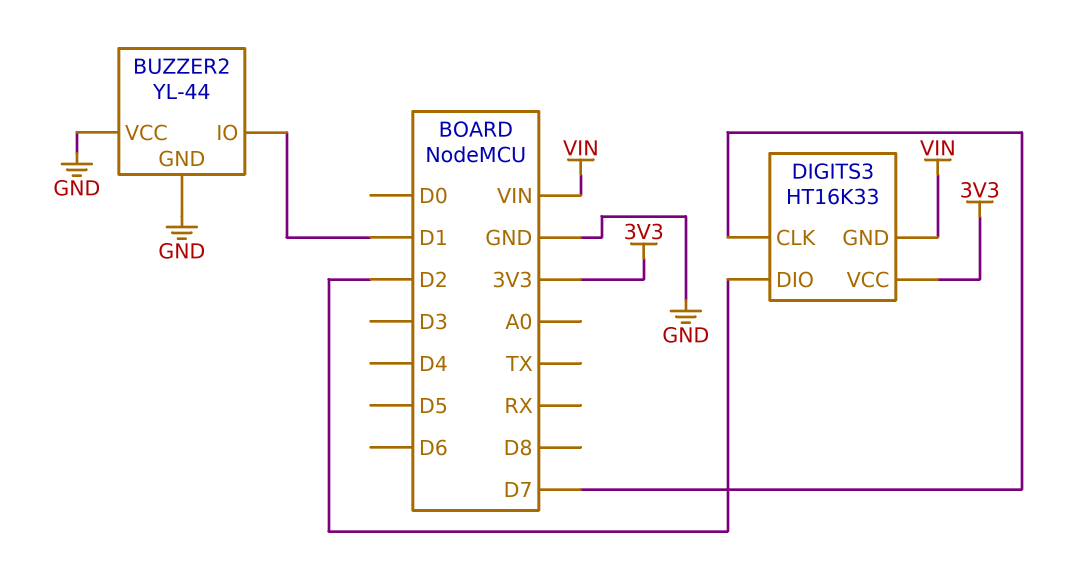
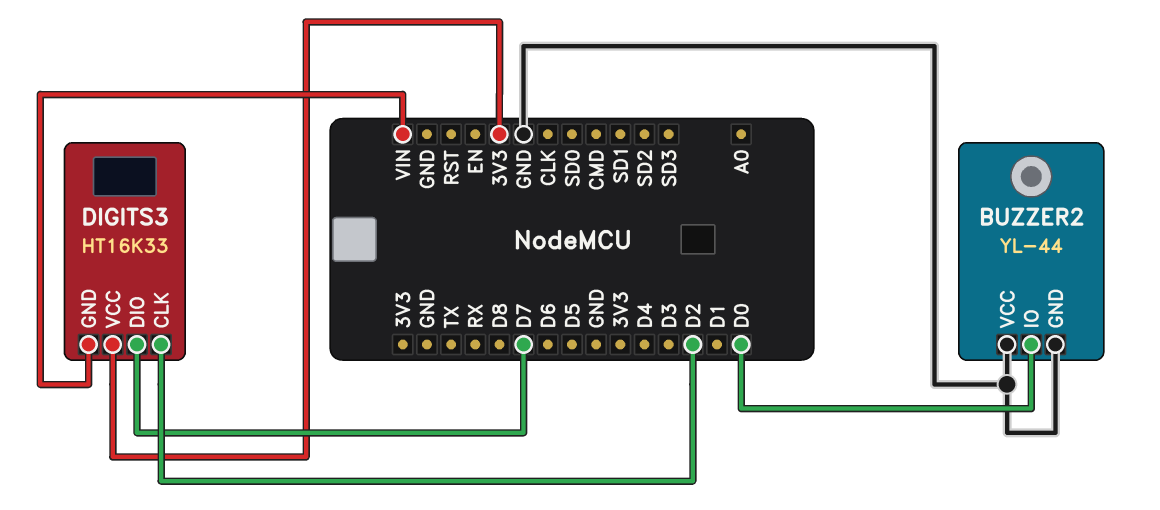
BUZZER2 pin IO: D1 -> D0
DIGITS3 pin CLK: D7 -> D2
DIGITS3 pin DIO: D2 -> D7

